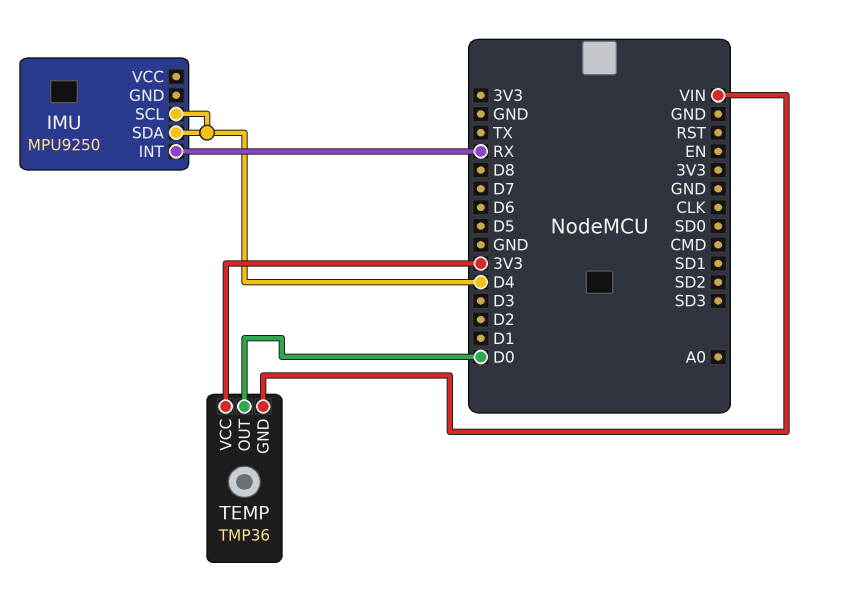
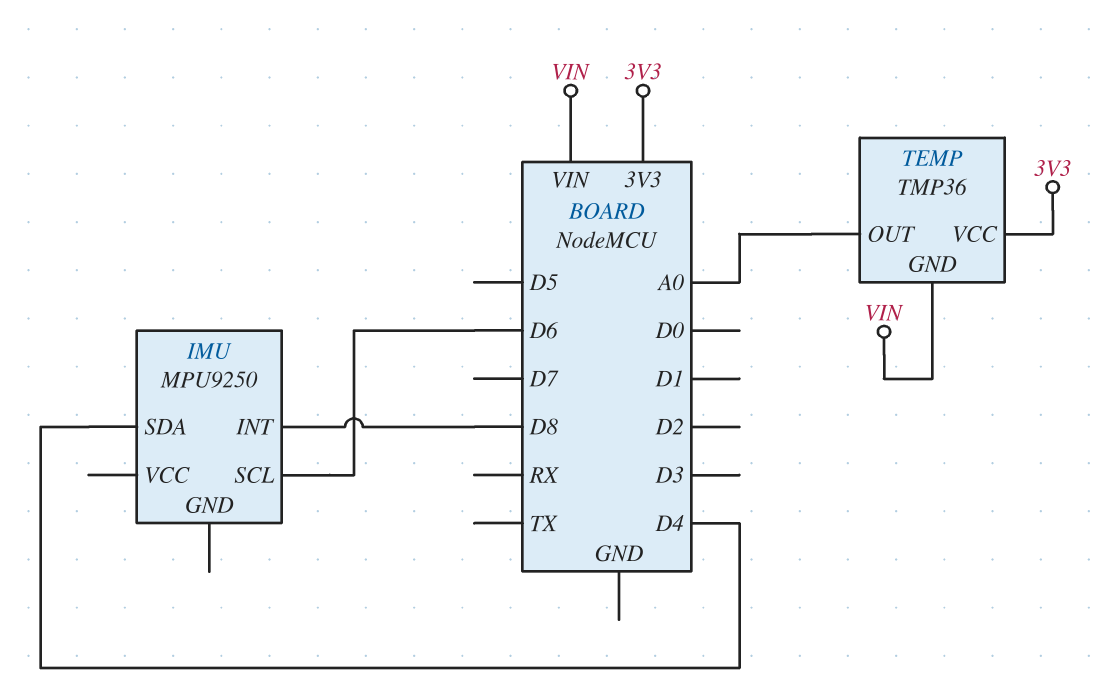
IMU pin INT: RX -> D8
IMU pin SCL: D4 -> D6
TEMP pin OUT: D0 -> A0

